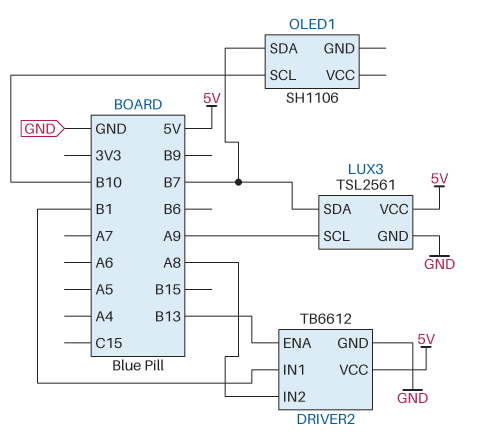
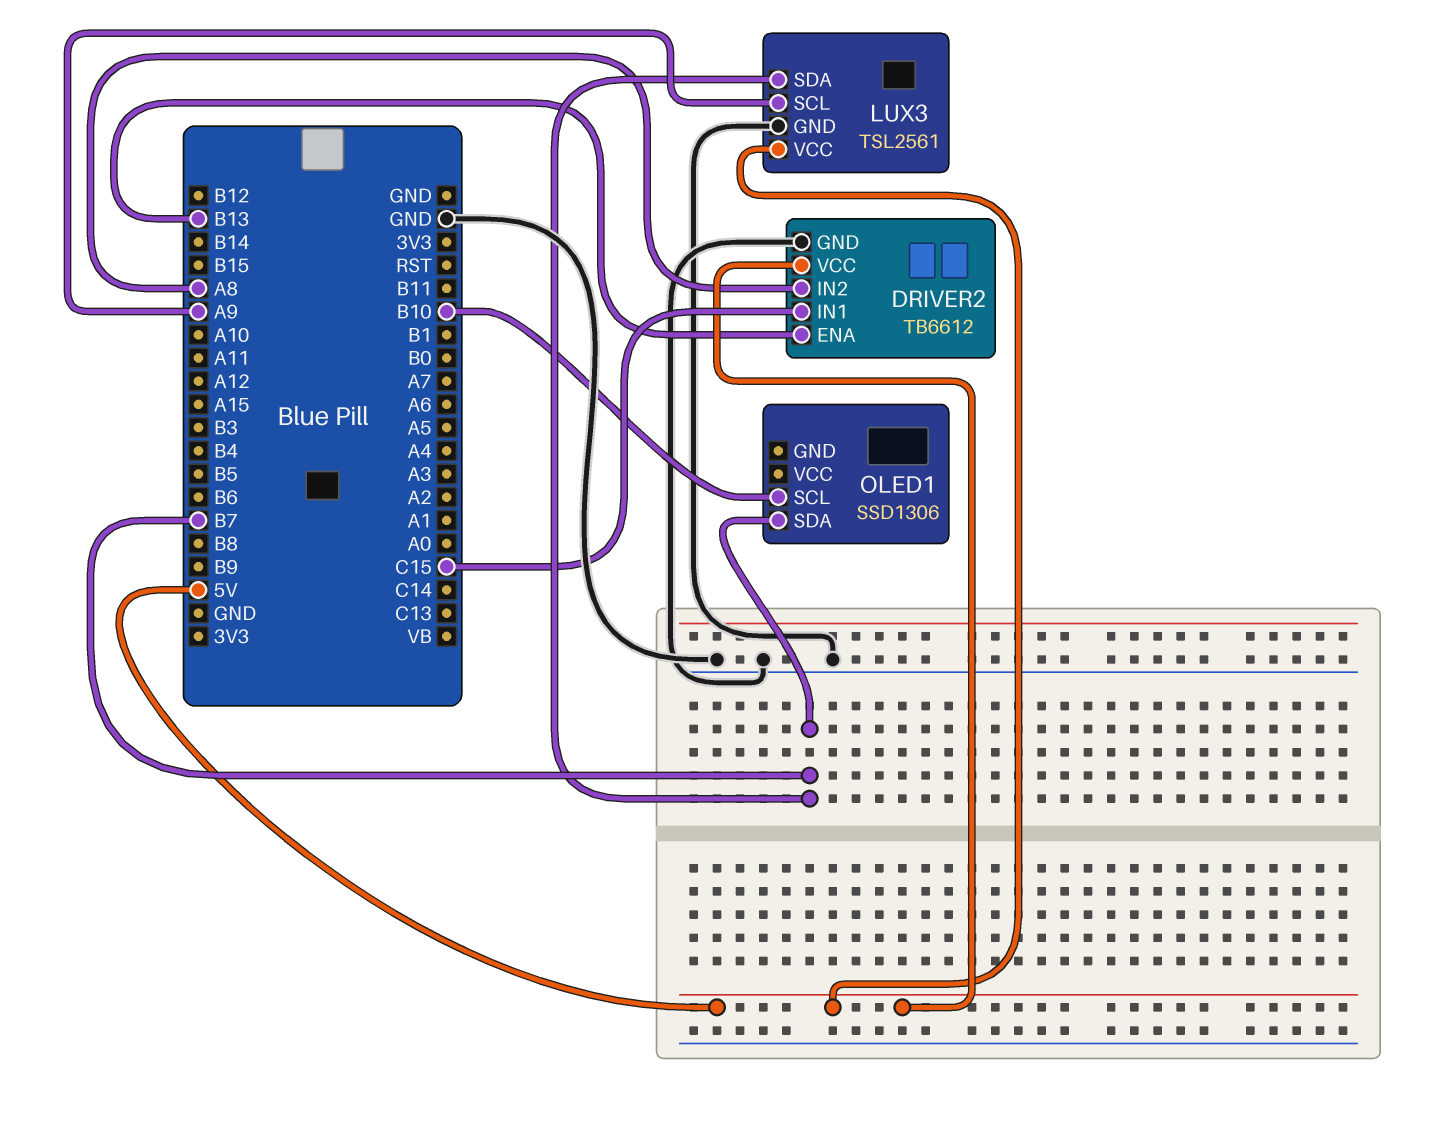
DRIVER2 pin IN1: B1 -> C15
OLED1: SH1106 -> SSD1306

